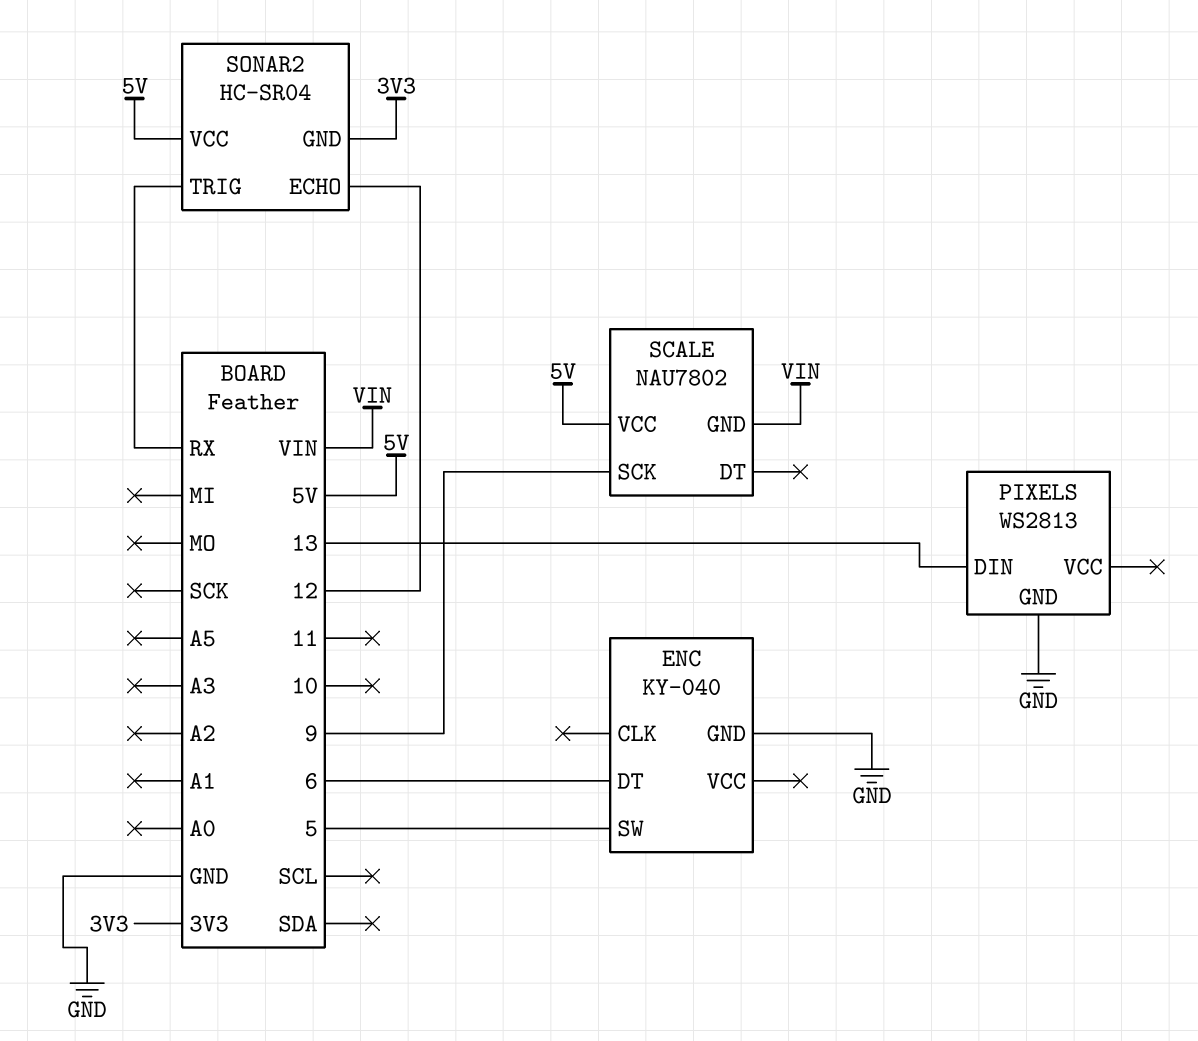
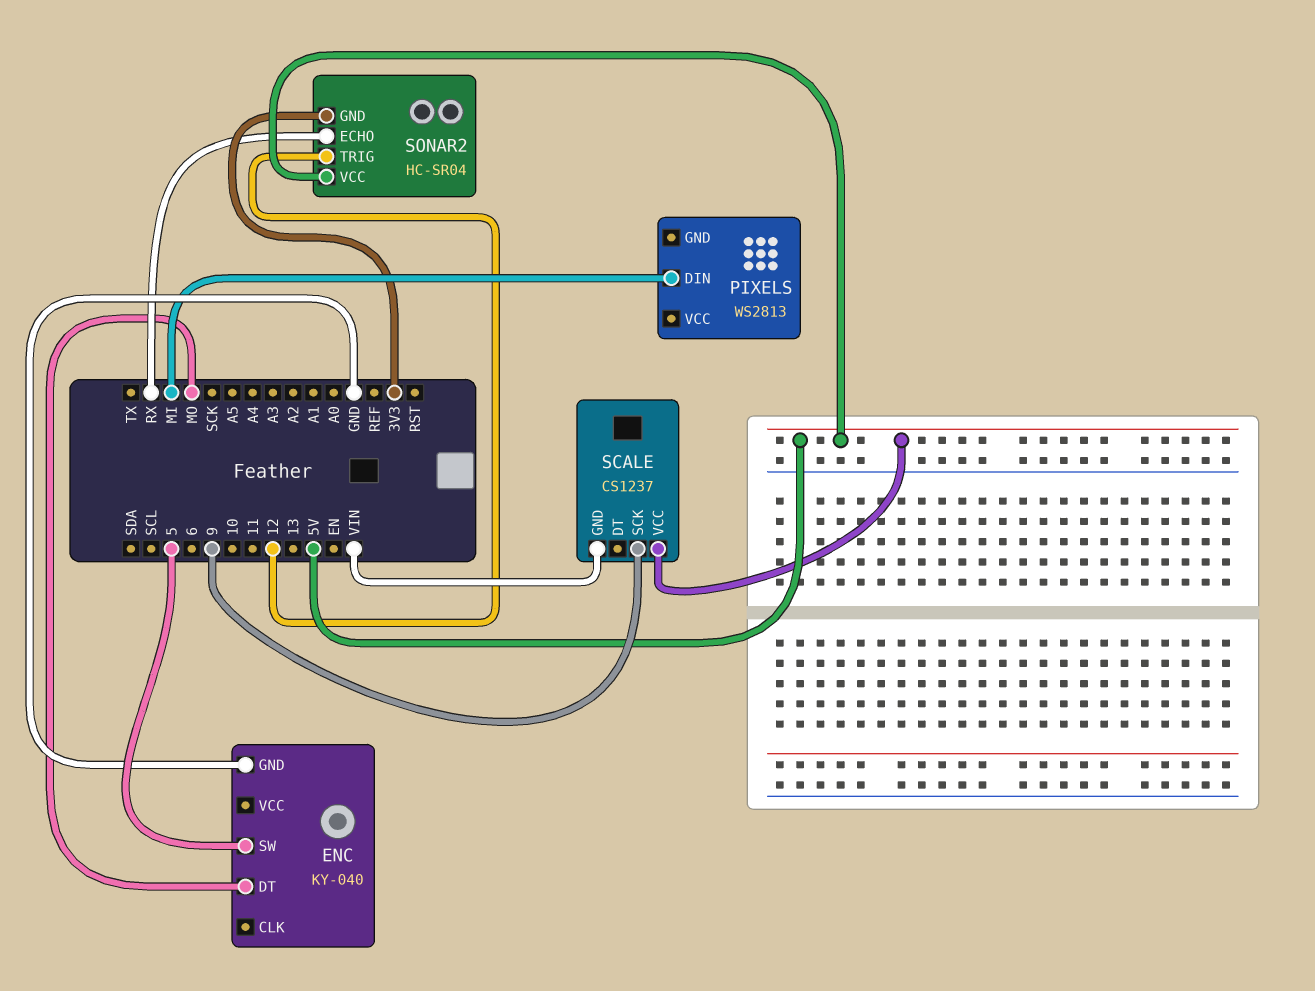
ENC pin DT: 6 -> MO
PIXELS pin DIN: 13 -> MI
PIXELS pin GND: GND -> none
SCALE: NAU7802 -> CS1237
SONAR2 pin ECHO: 12 -> RX
SONAR2 pin TRIG: RX -> 12

